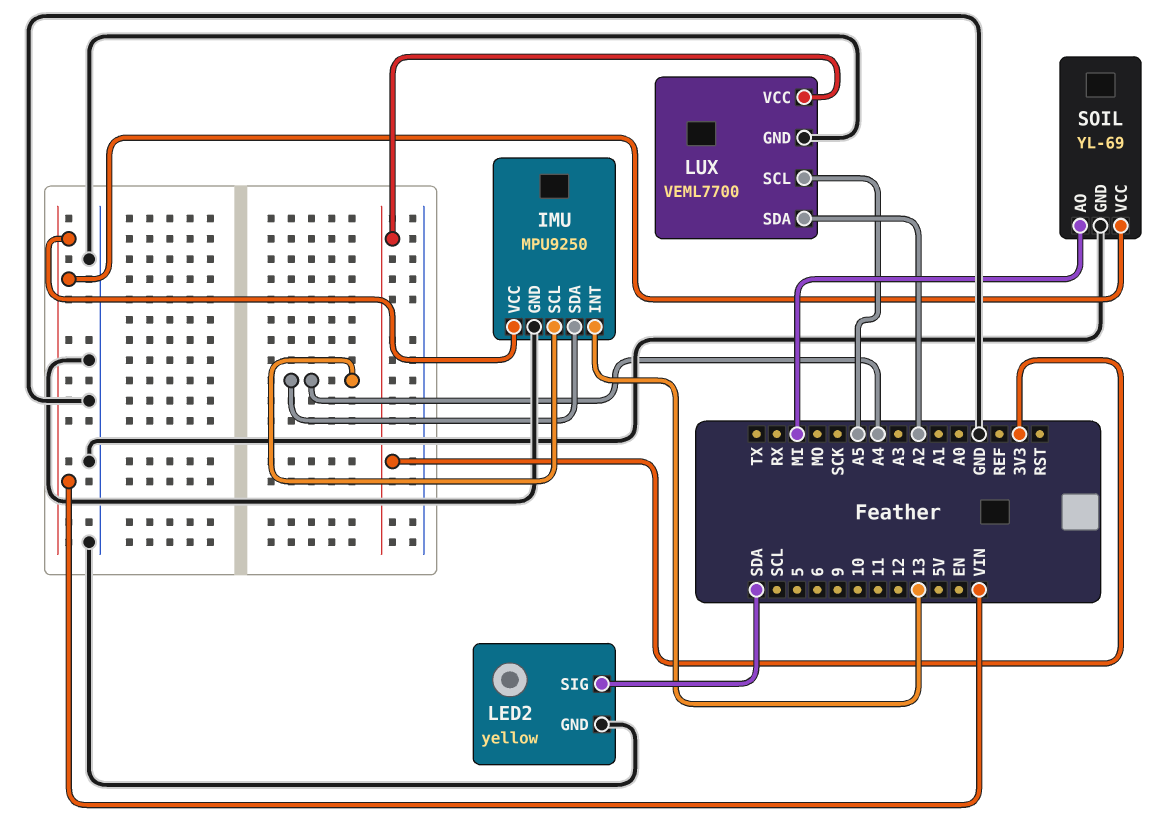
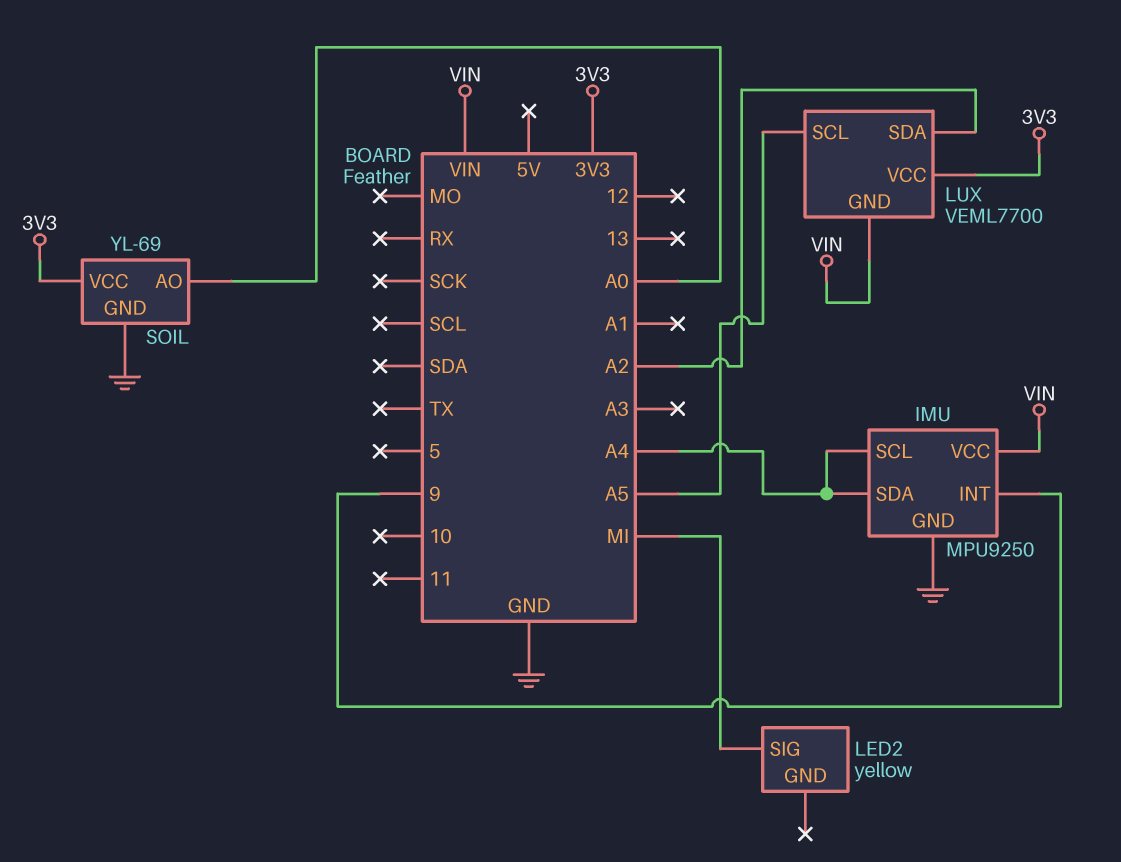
IMU pin INT: 13 -> 9
LED2 pin GND: GND -> none
LED2 pin SIG: SDA -> MI
LUX pin GND: GND -> VIN
SOIL pin AO: MI -> A0
SOIL pin VCC: VIN -> 3V3

